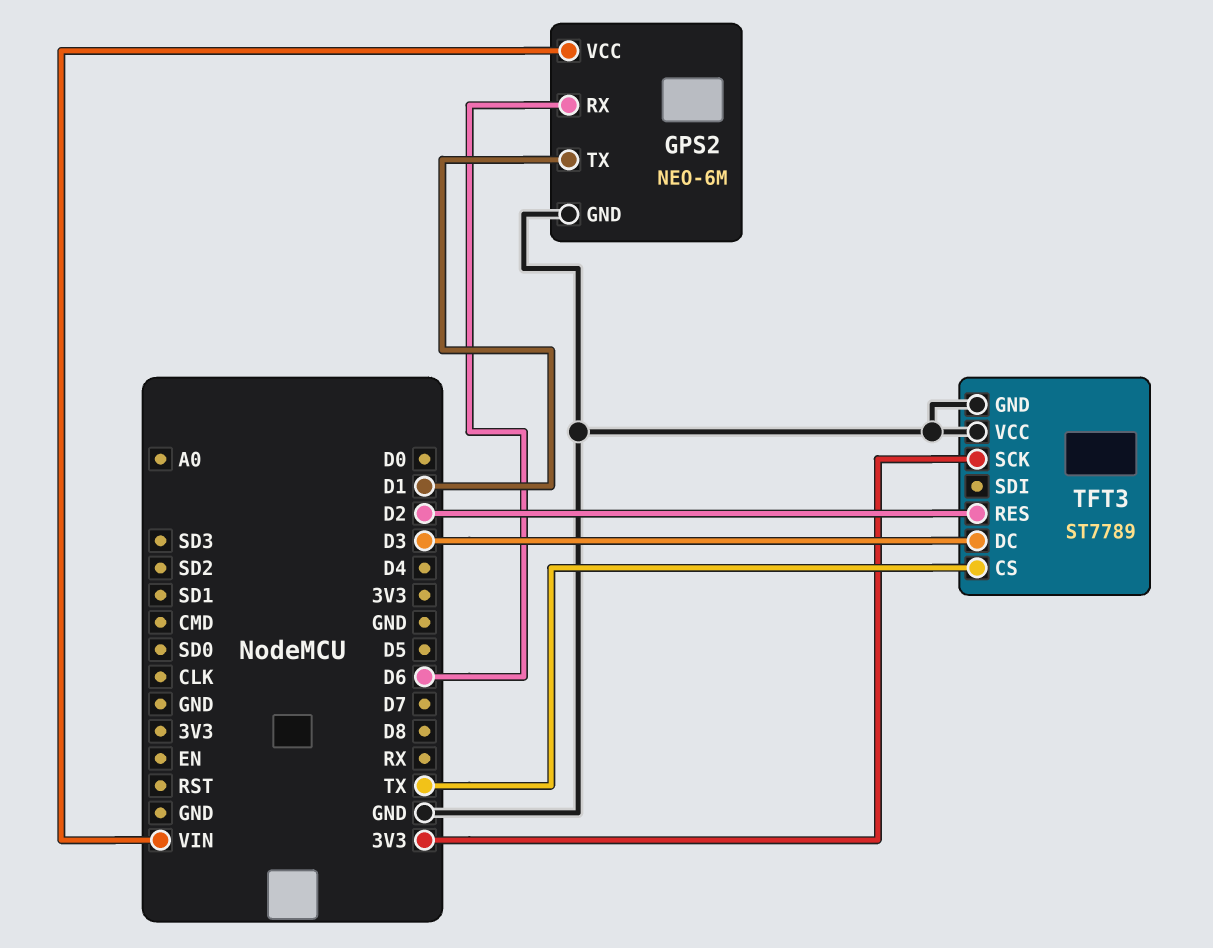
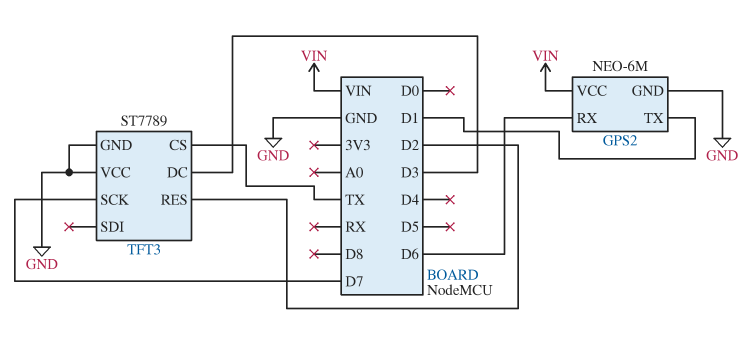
TFT3 pin SCK: 3V3 -> D7

